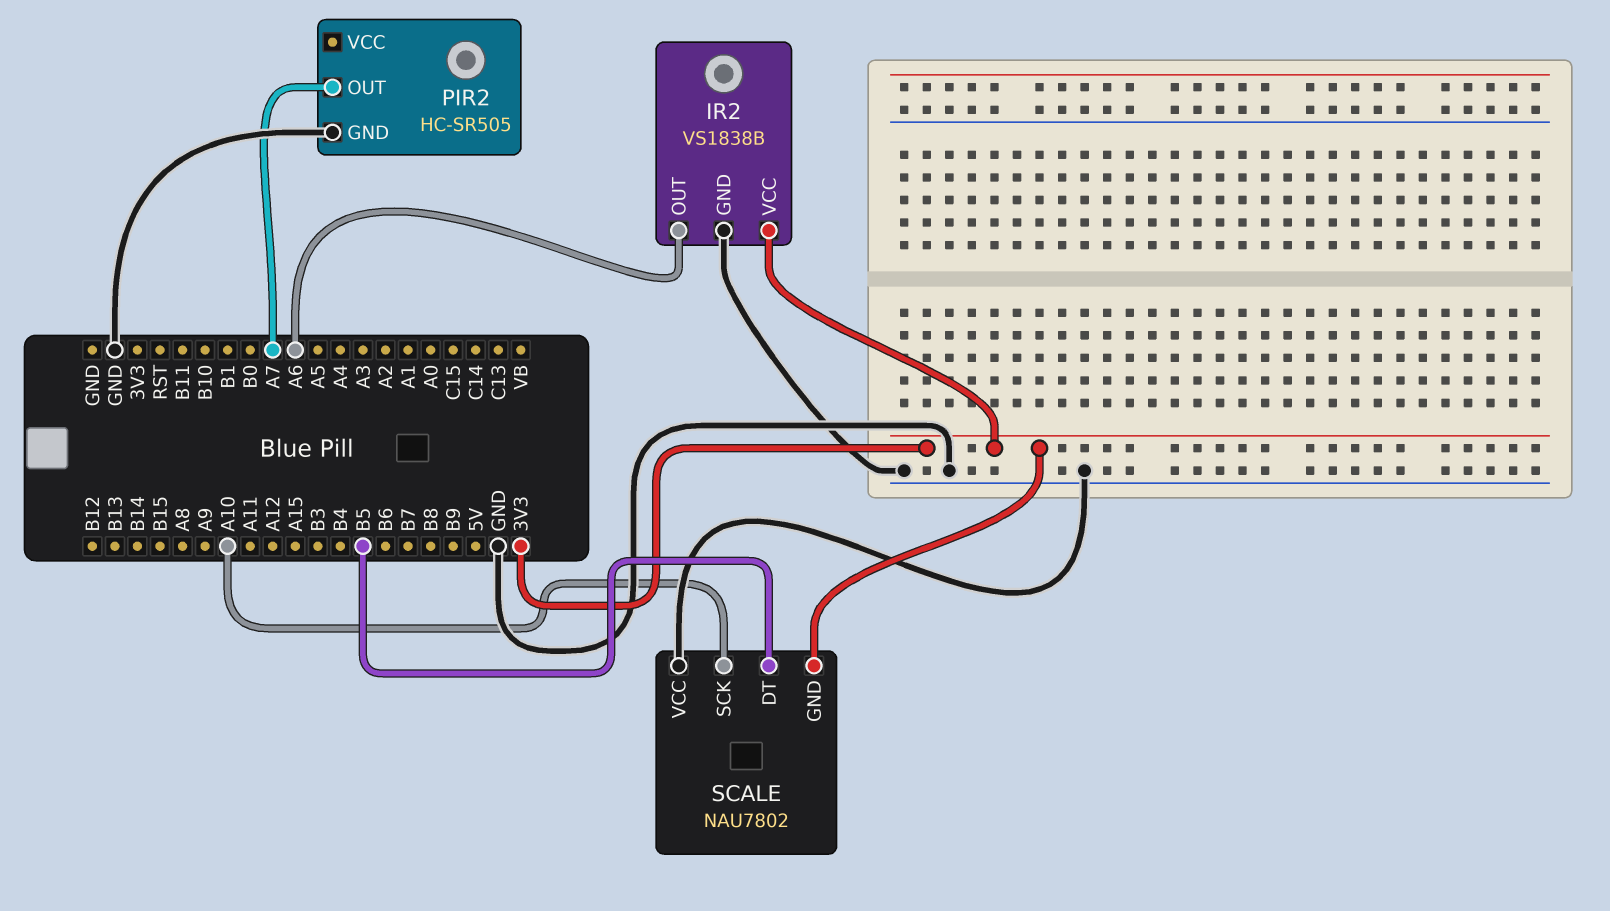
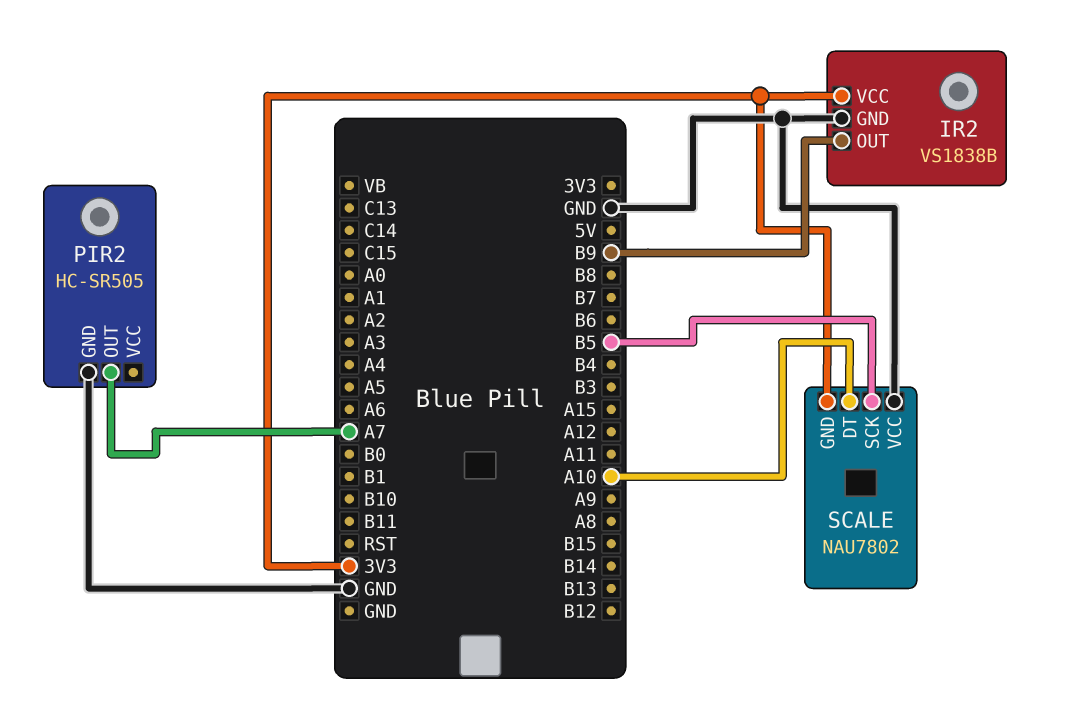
IR2 pin OUT: A6 -> B9
SCALE pin DT: B5 -> A10
SCALE pin SCK: A10 -> B5

